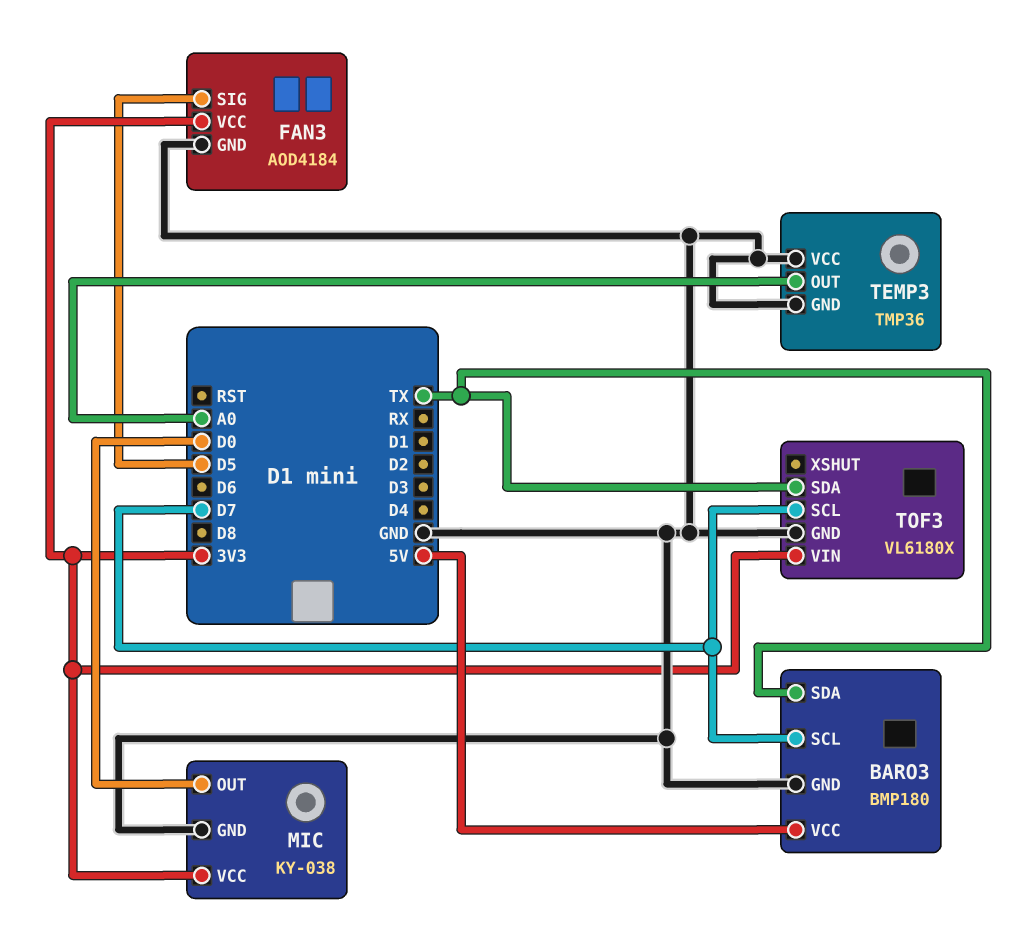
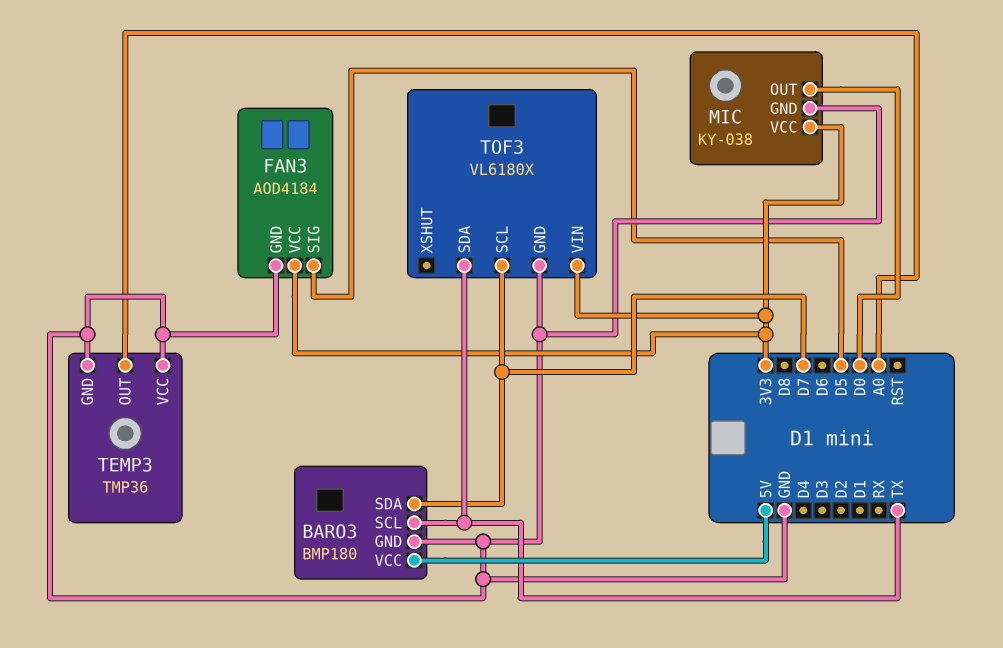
BARO3 pin SCL: D7 -> TX
BARO3 pin SDA: TX -> D7

